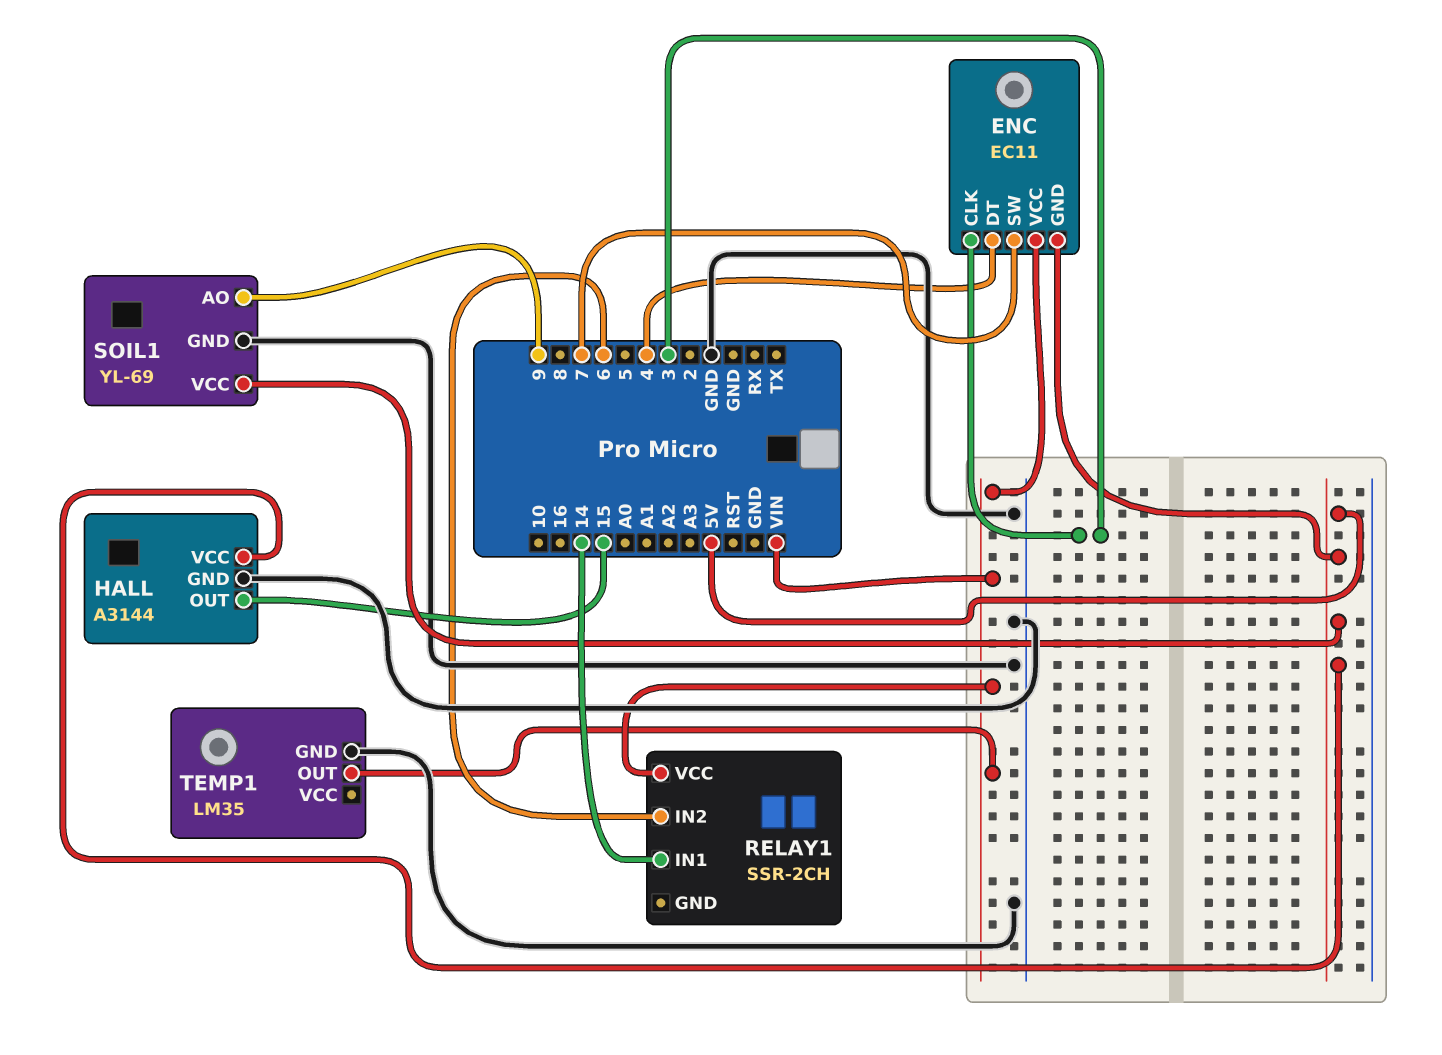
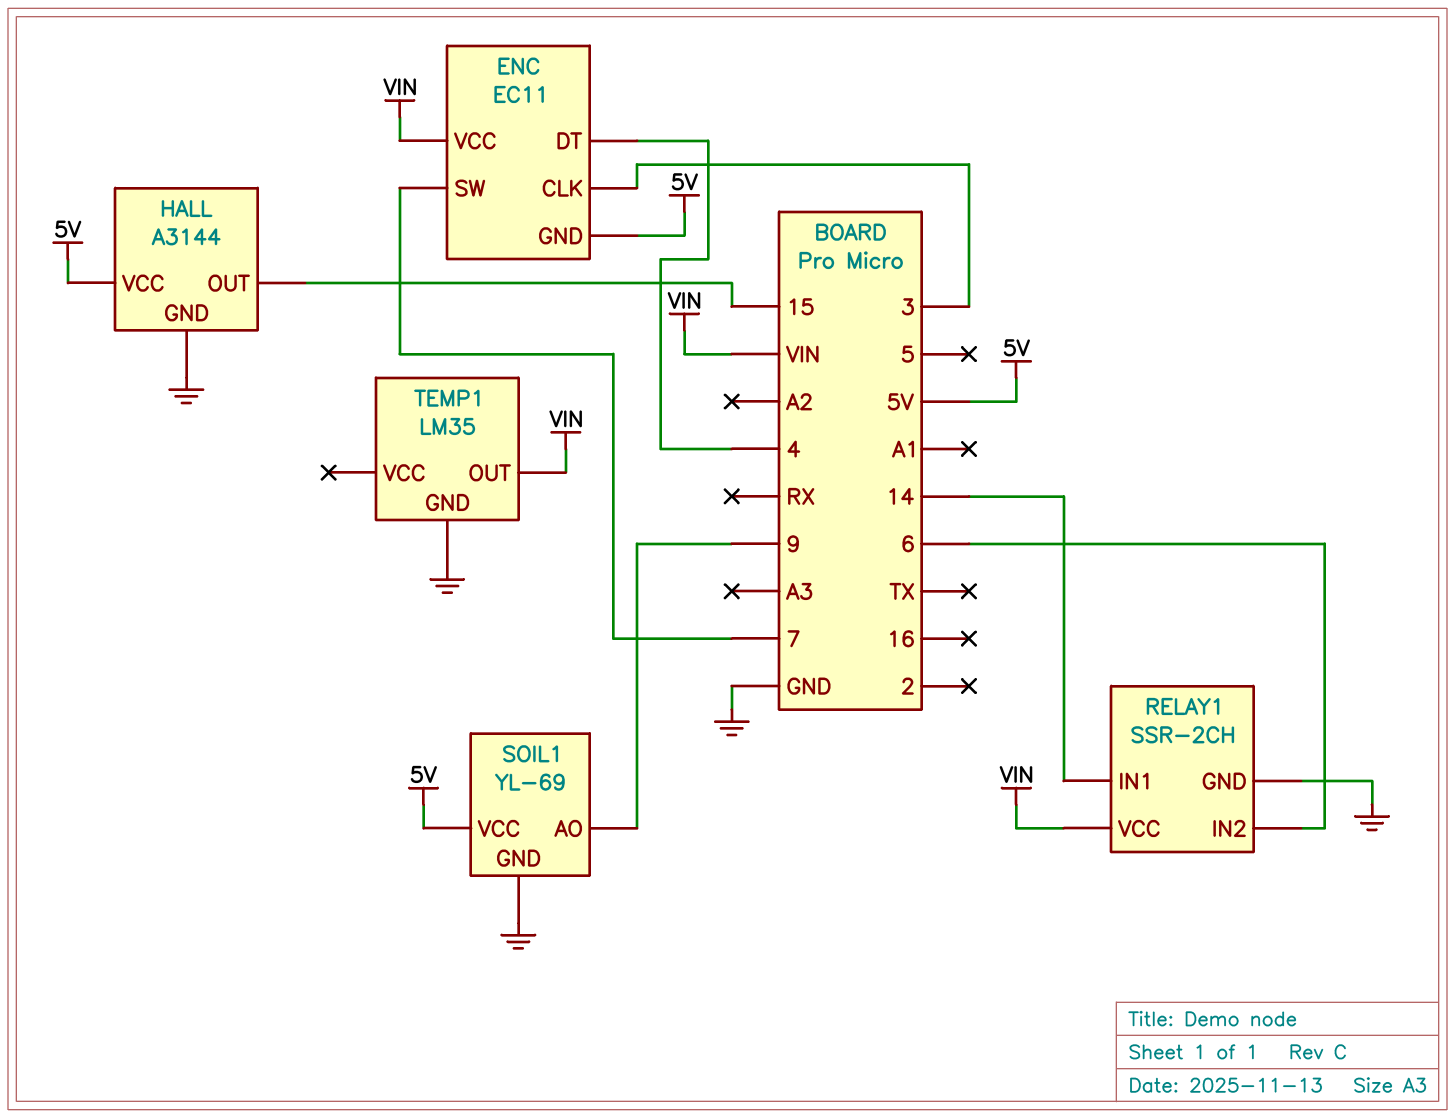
RELAY1 pin GND: none -> GND

